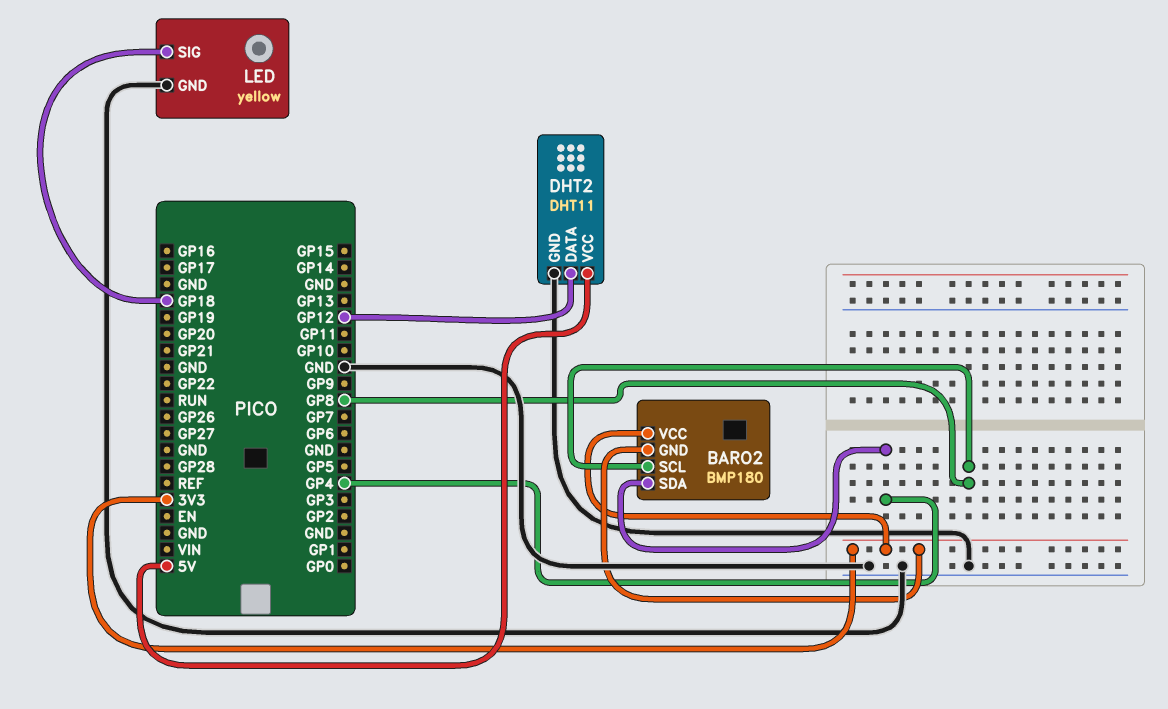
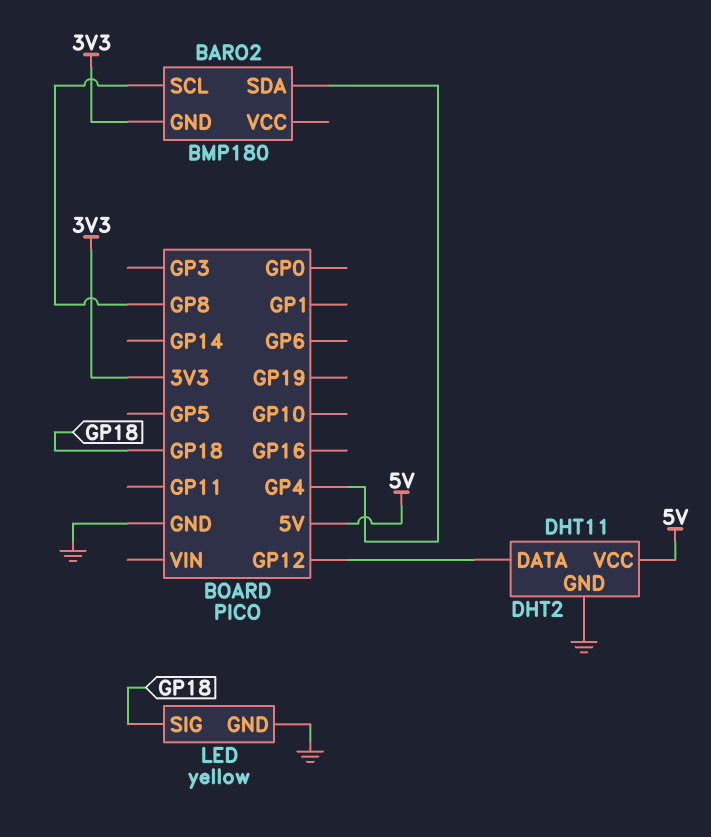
BARO2 pin VCC: 3V3 -> none

